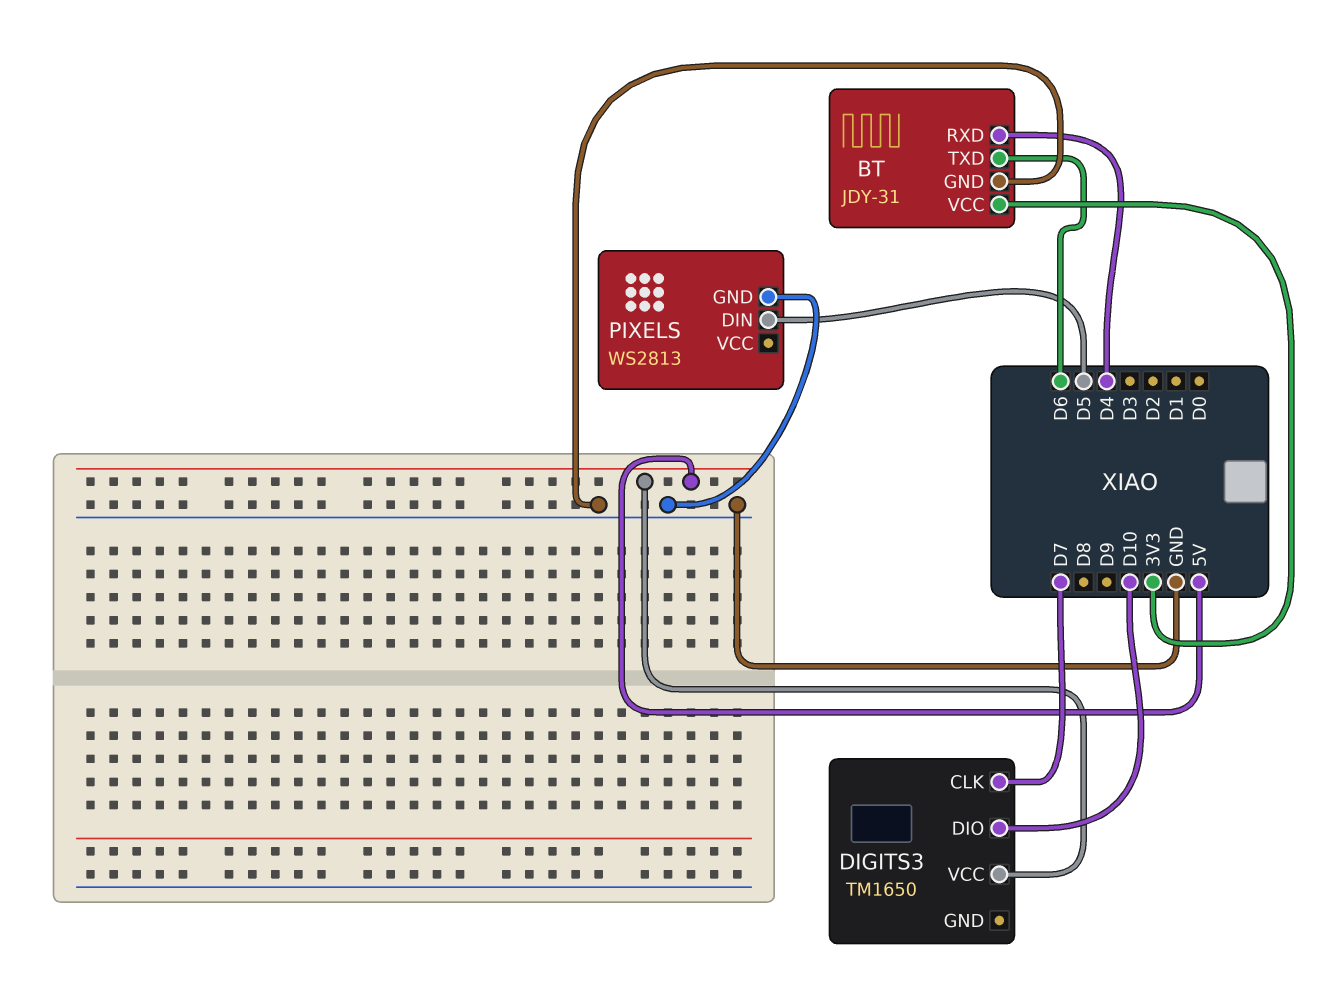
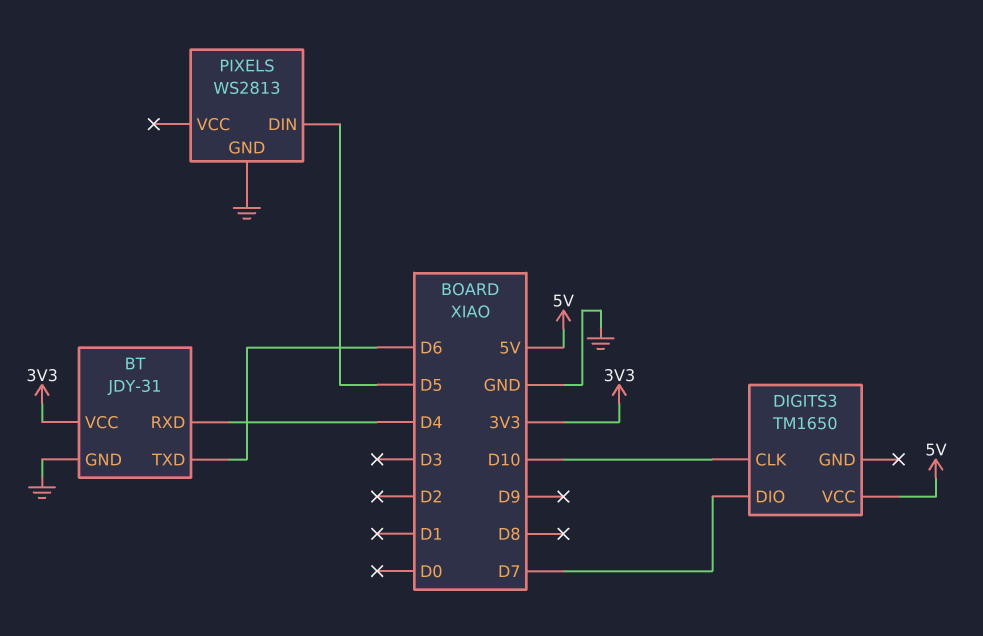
DIGITS3 pin CLK: D7 -> D10
DIGITS3 pin DIO: D10 -> D7

